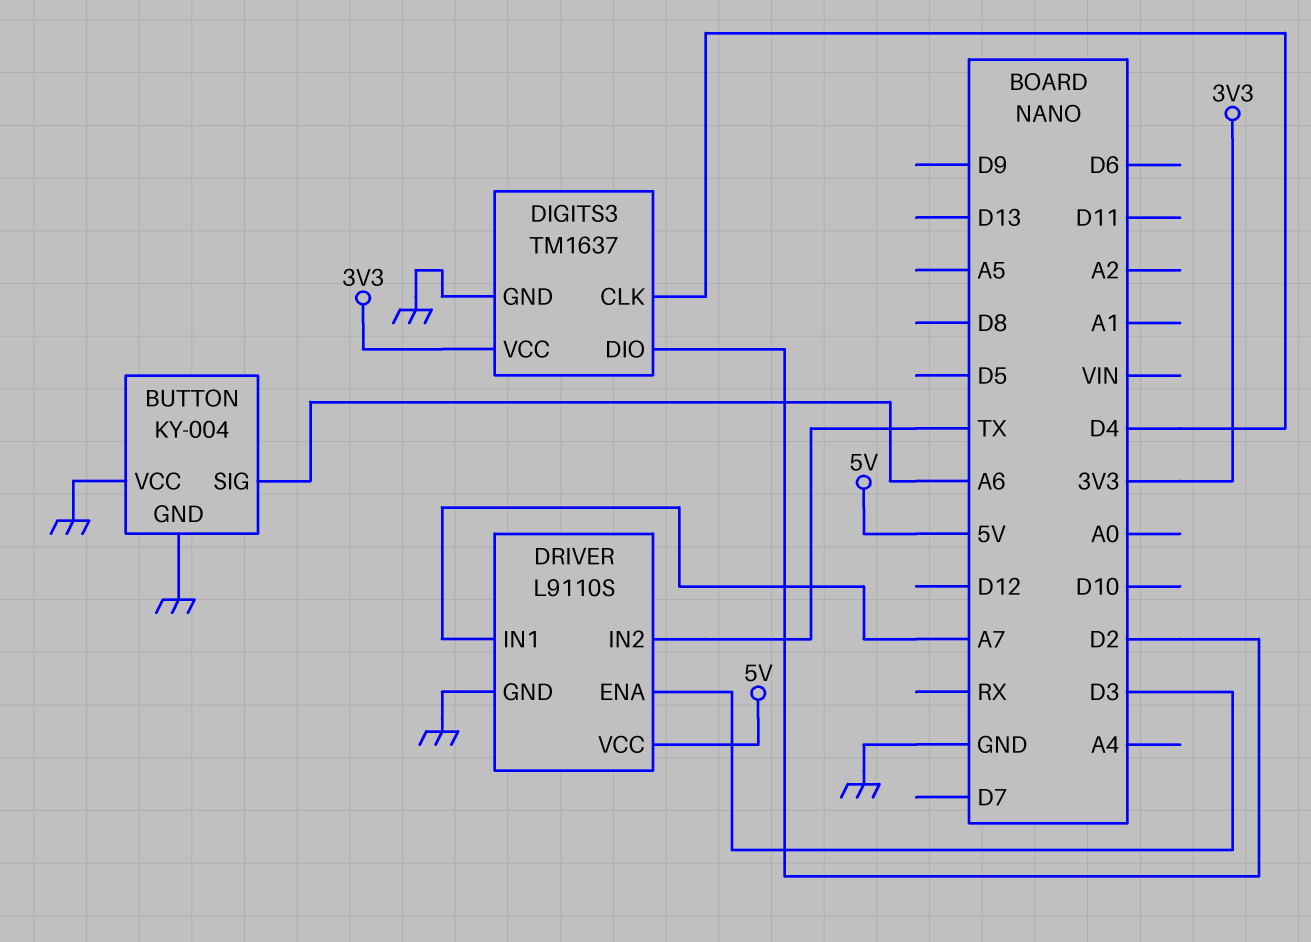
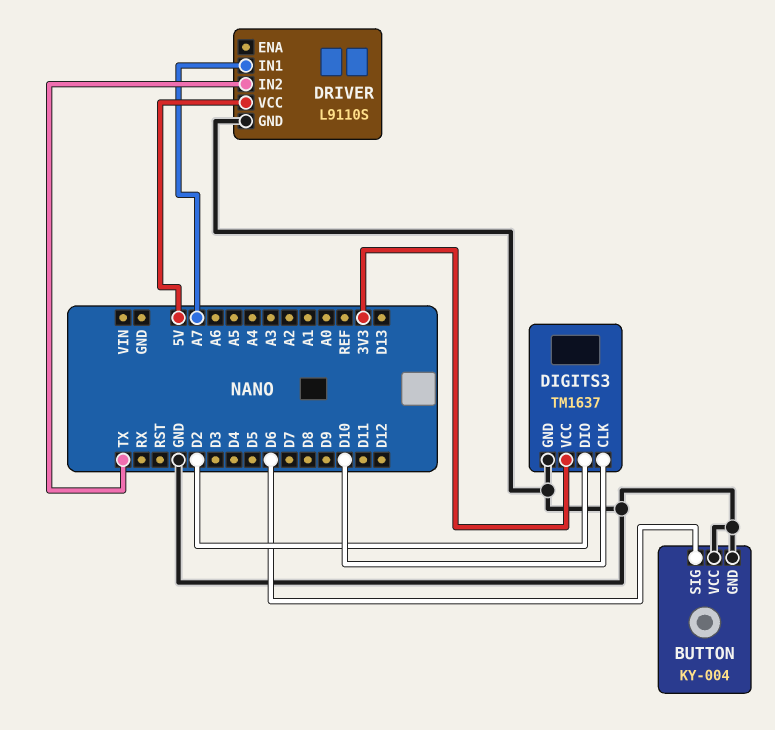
BUTTON pin SIG: A6 -> D6
DIGITS3 pin CLK: D4 -> D10
DRIVER pin ENA: D3 -> none

